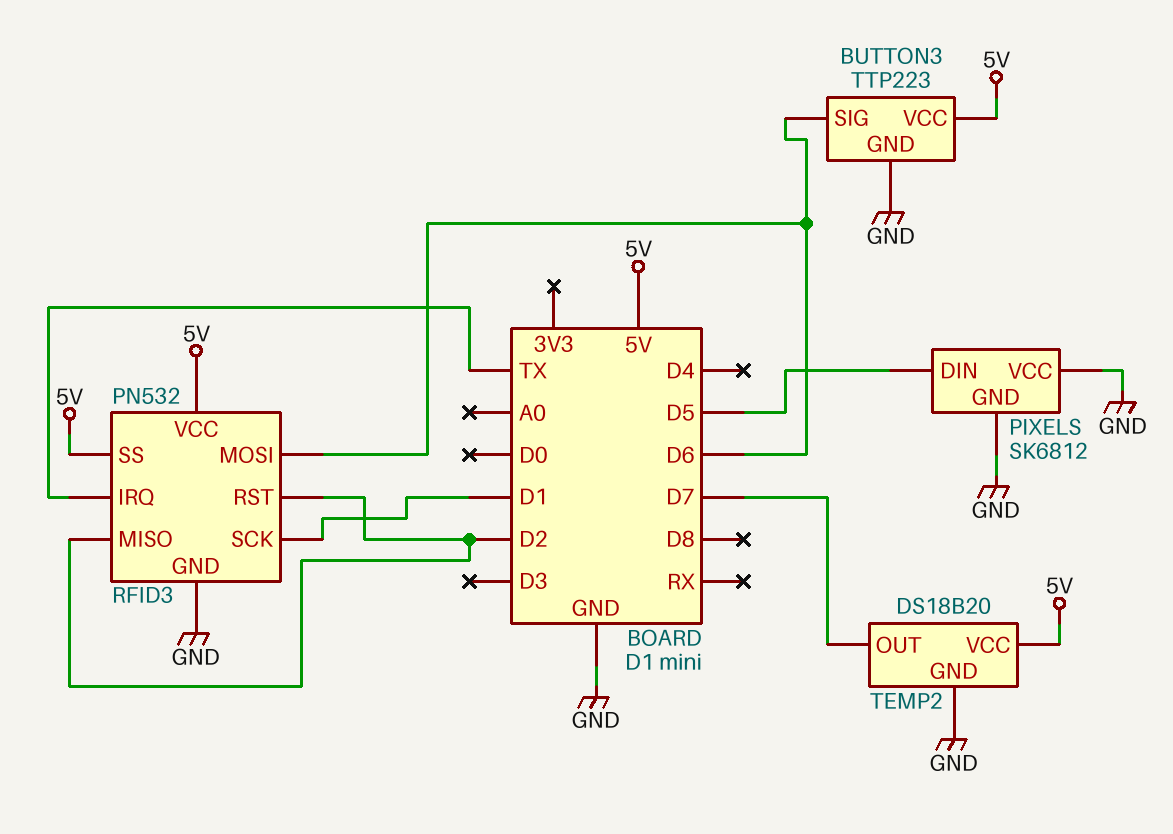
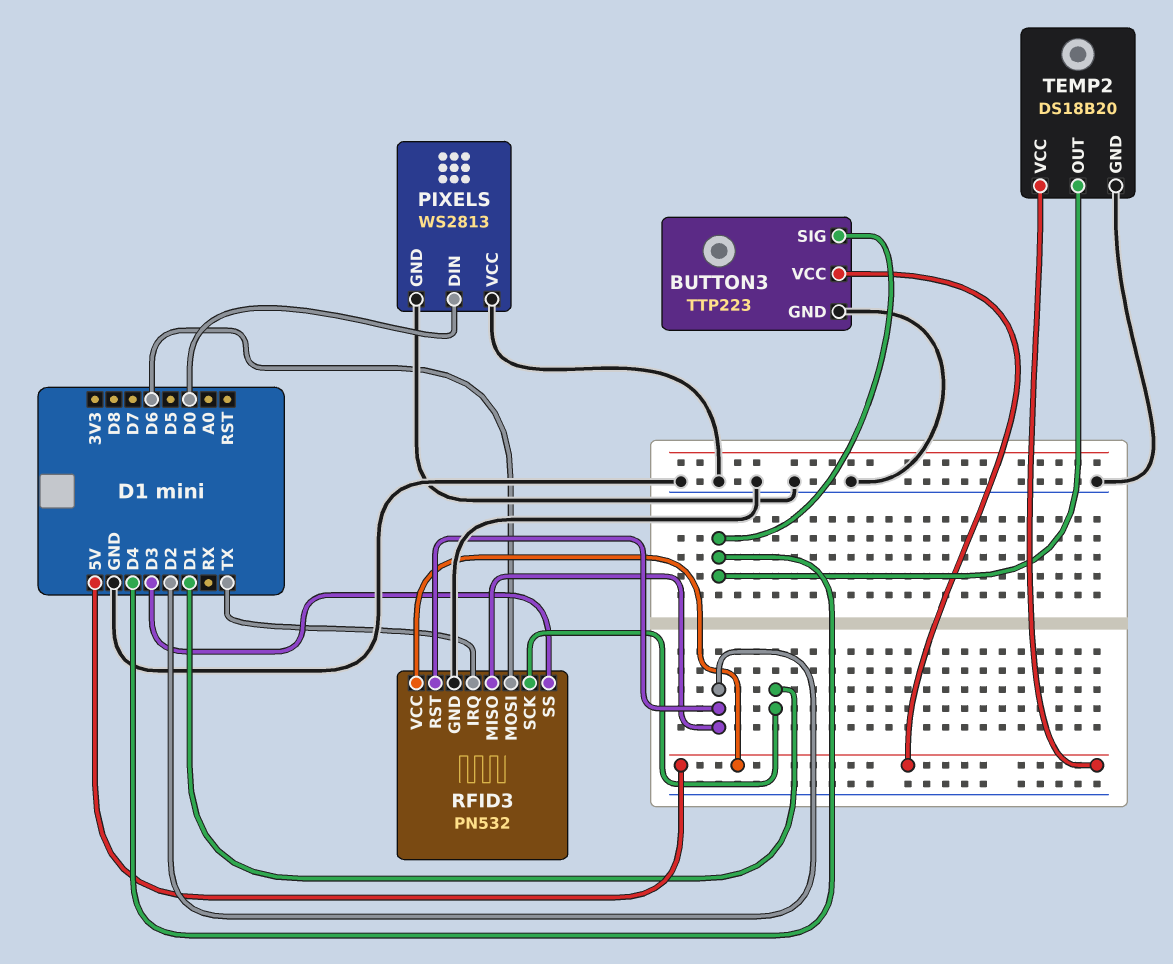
BUTTON3 pin SIG: D6 -> D4
PIXELS: SK6812 -> WS2813
PIXELS pin DIN: D5 -> D0
RFID3 pin SS: 5V -> D3
TEMP2 pin OUT: D7 -> D4

